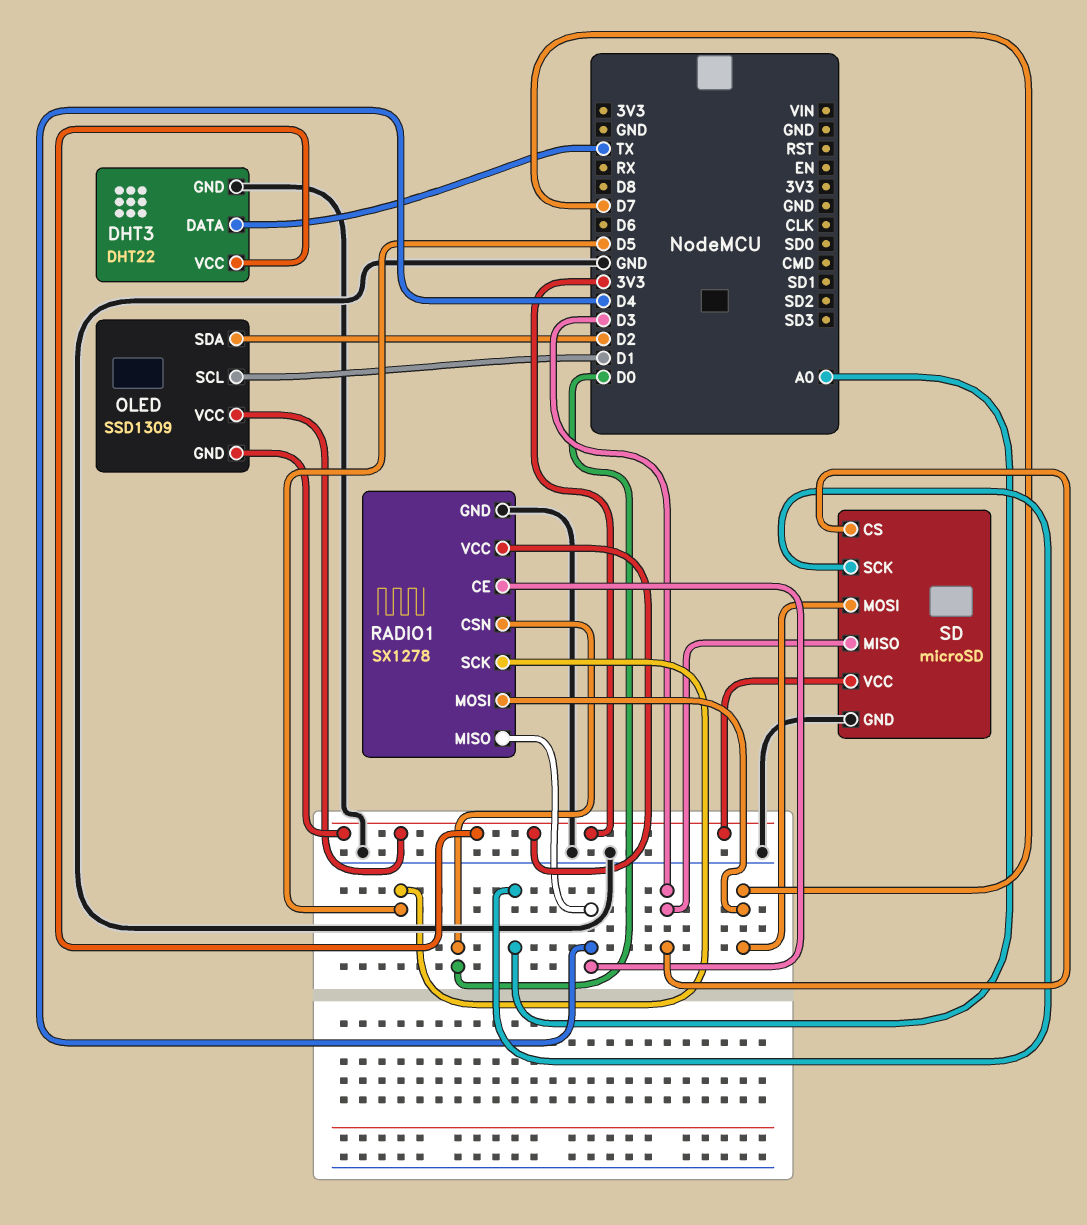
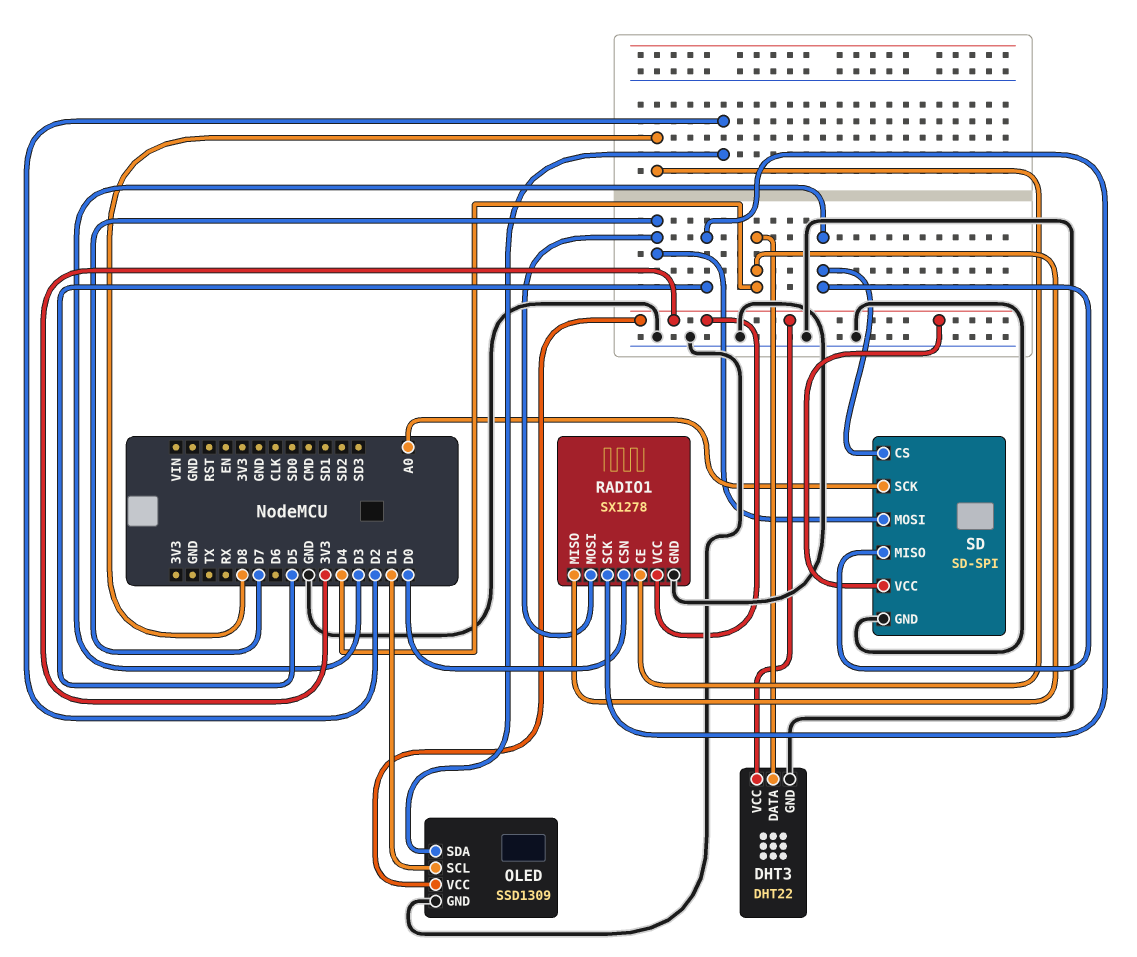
DHT3 pin DATA: TX -> D4
OLED pin GND: 3V3 -> GND
RADIO1 pin CE: D4 -> D8
SD: microSD -> SD-SPI

